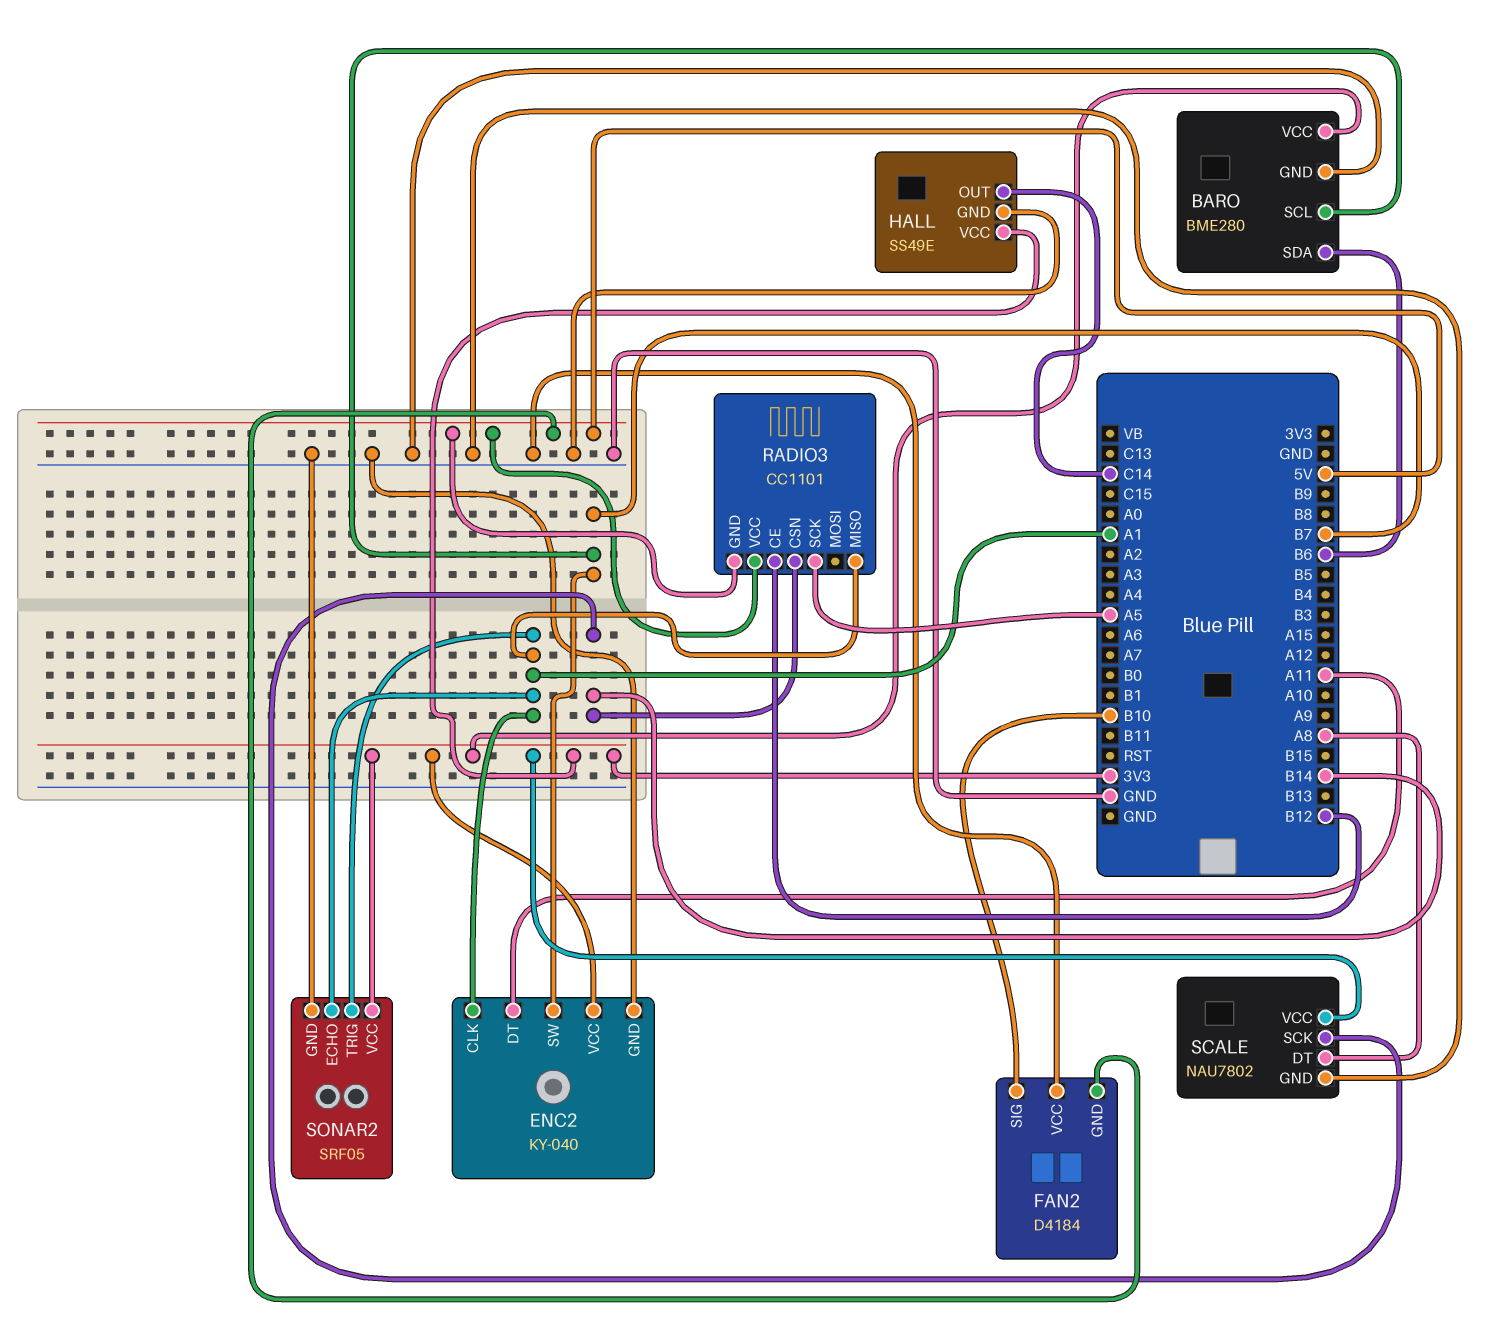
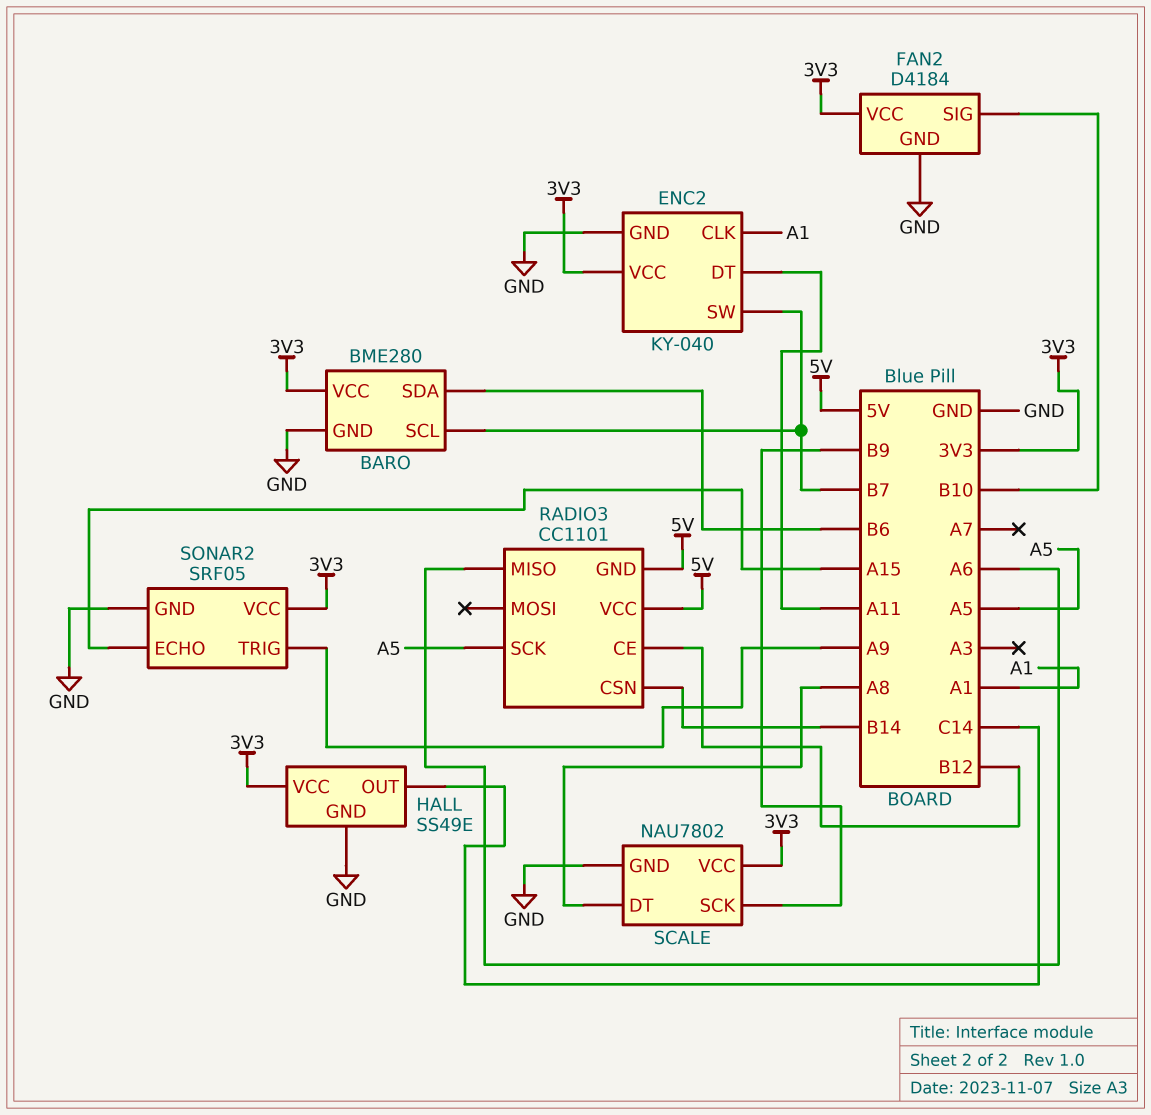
FAN2 pin GND: 5V -> GND
FAN2 pin VCC: GND -> 3V3
RADIO3 pin MISO: A1 -> A6
SCALE pin SCK: B14 -> B9
SONAR2 pin ECHO: A1 -> A15
SONAR2 pin TRIG: A1 -> A9

